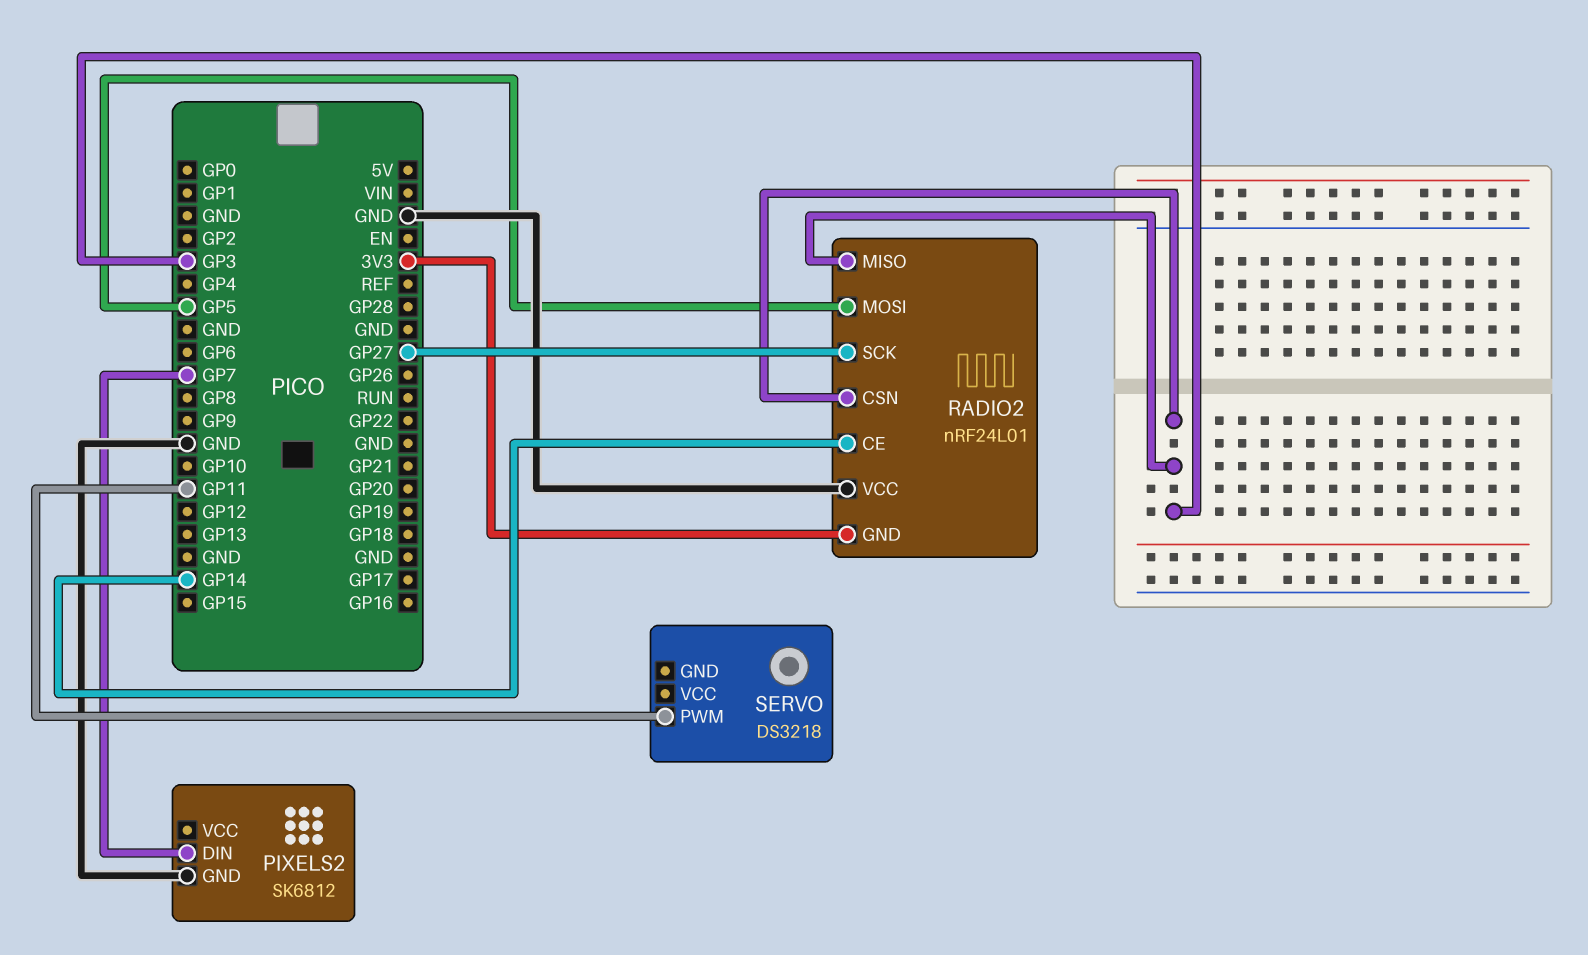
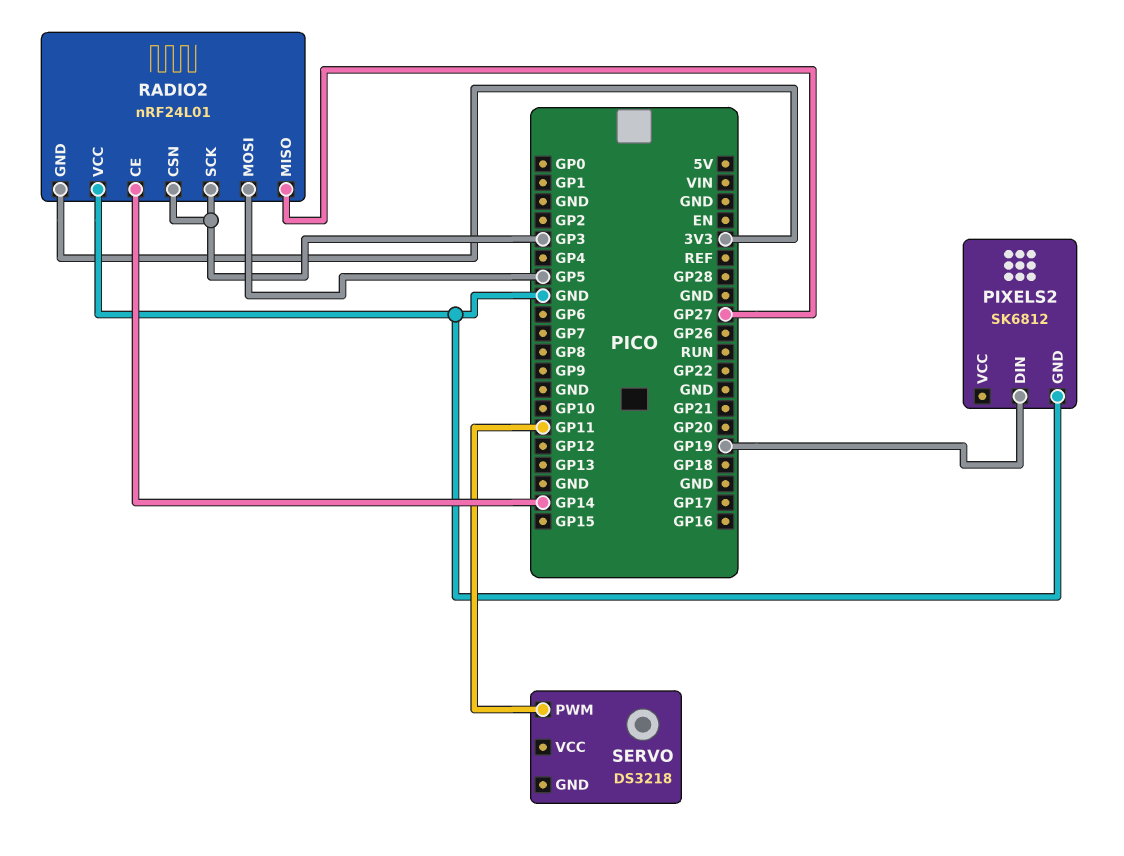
PIXELS2 pin DIN: GP7 -> GP19
RADIO2 pin MISO: GP3 -> GP27
RADIO2 pin SCK: GP27 -> GP3

